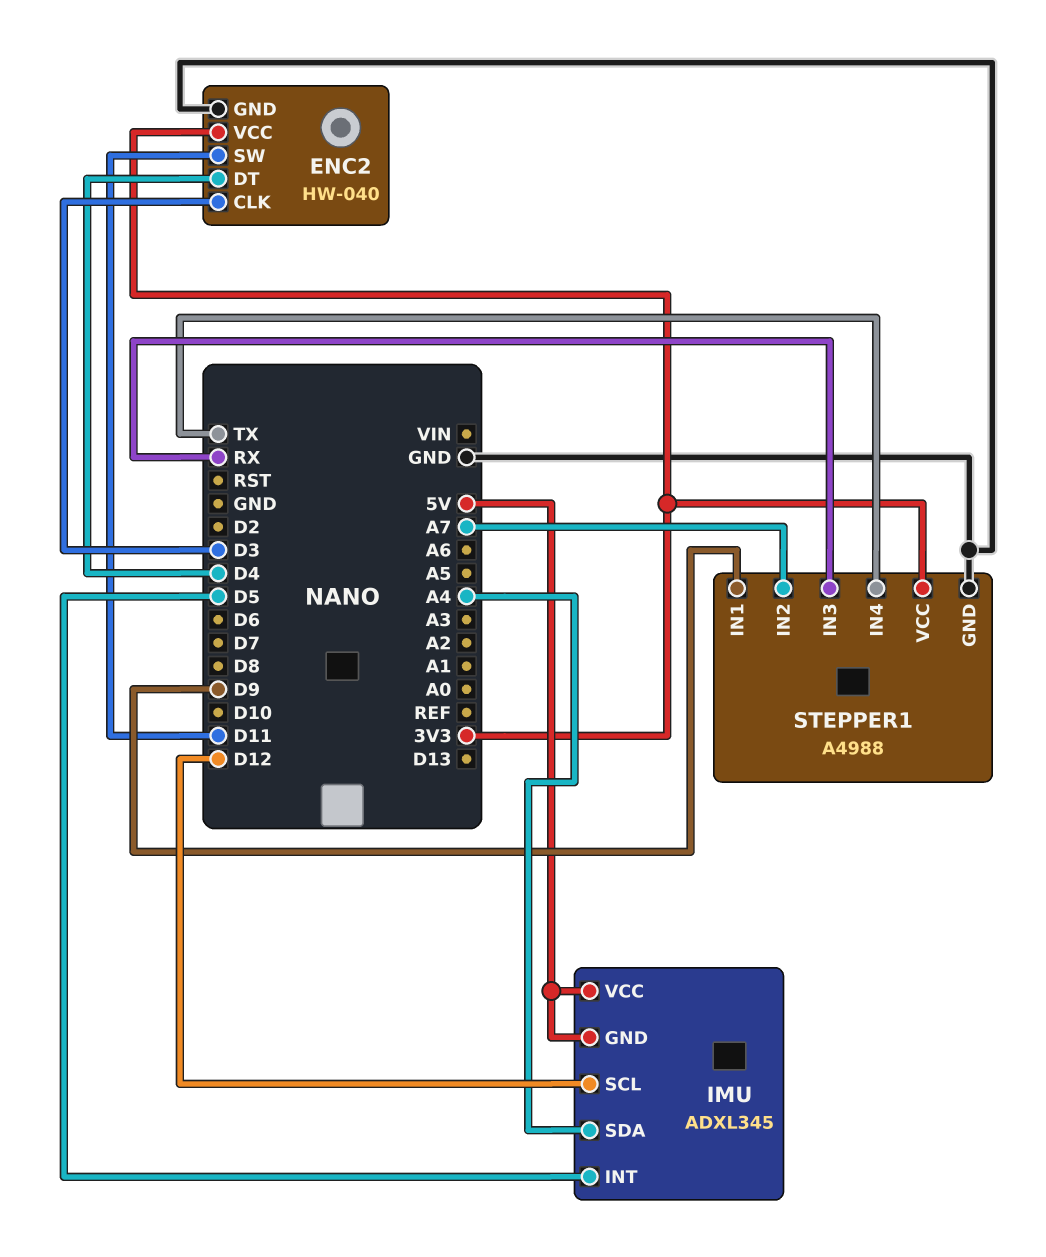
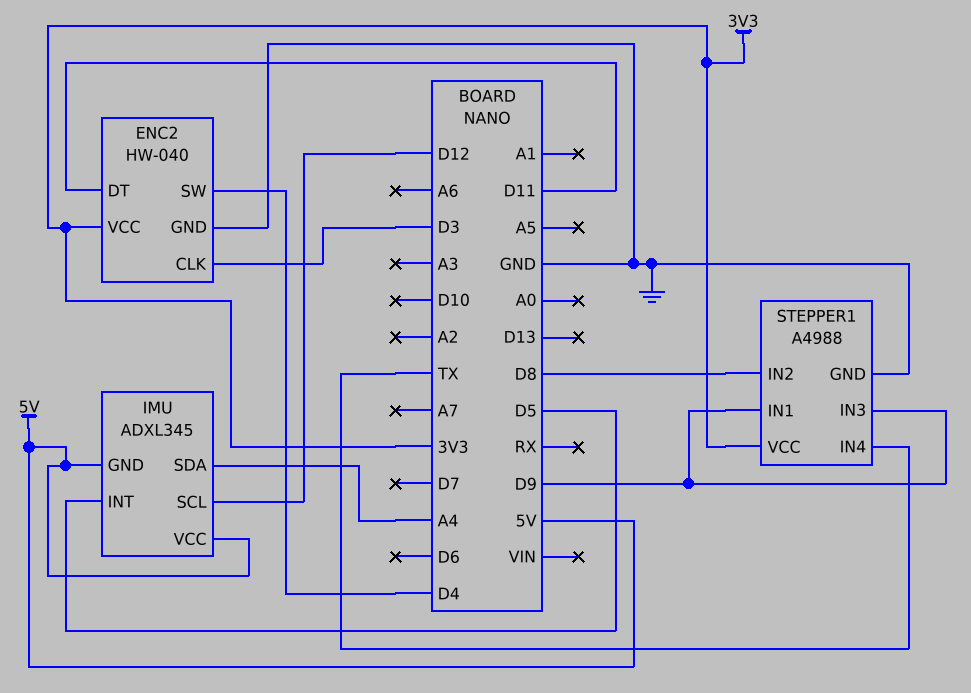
ENC2 pin DT: D4 -> D11
ENC2 pin SW: D11 -> D4
STEPPER1 pin IN2: A7 -> D8
STEPPER1 pin IN3: RX -> D9

